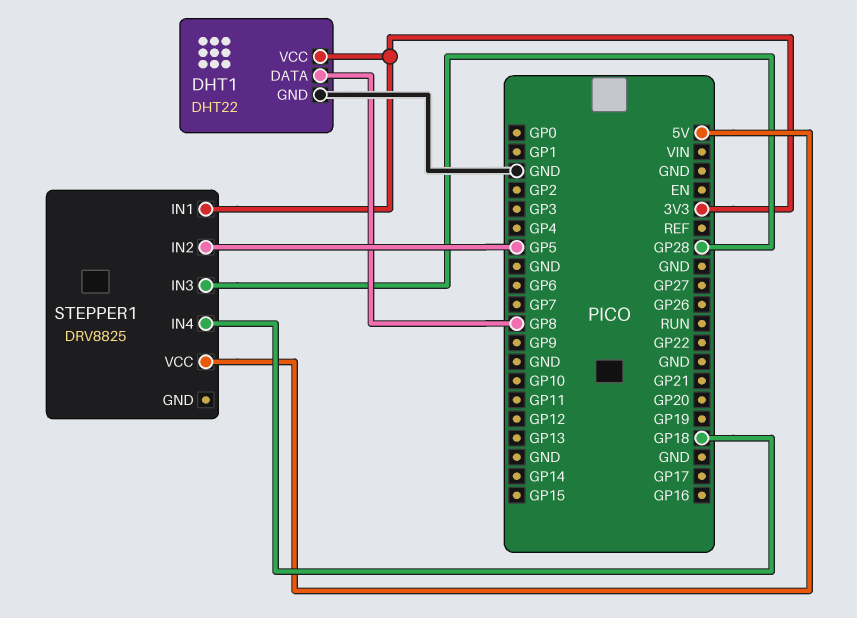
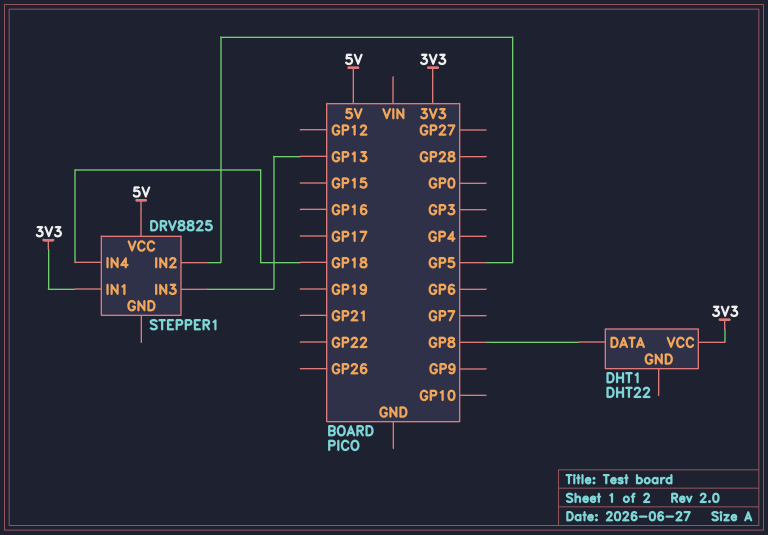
DHT1 pin GND: GND -> none
STEPPER1 pin IN3: GP28 -> GP13

